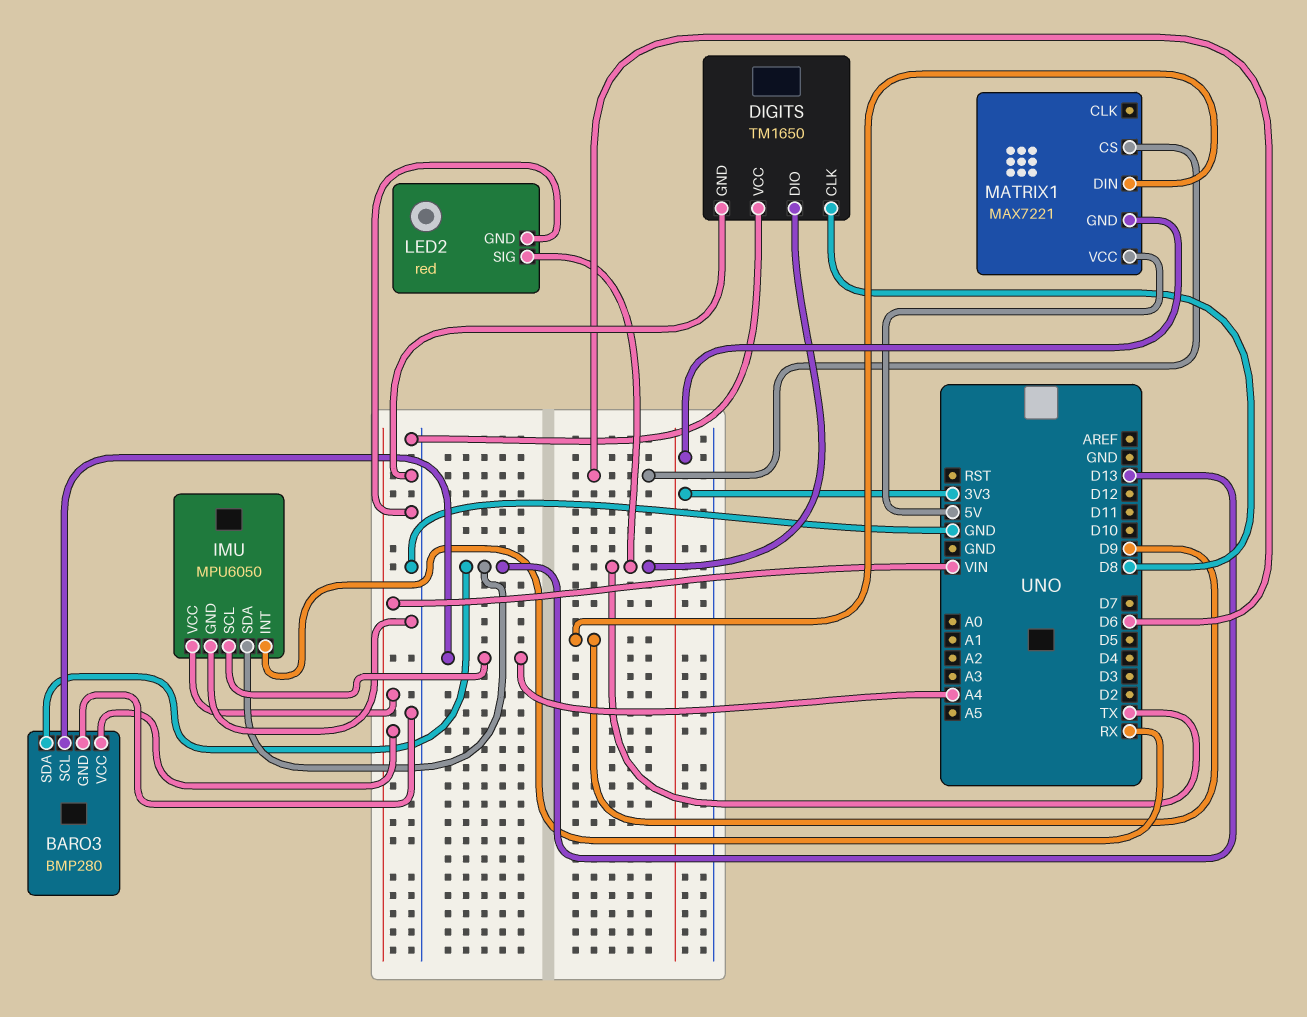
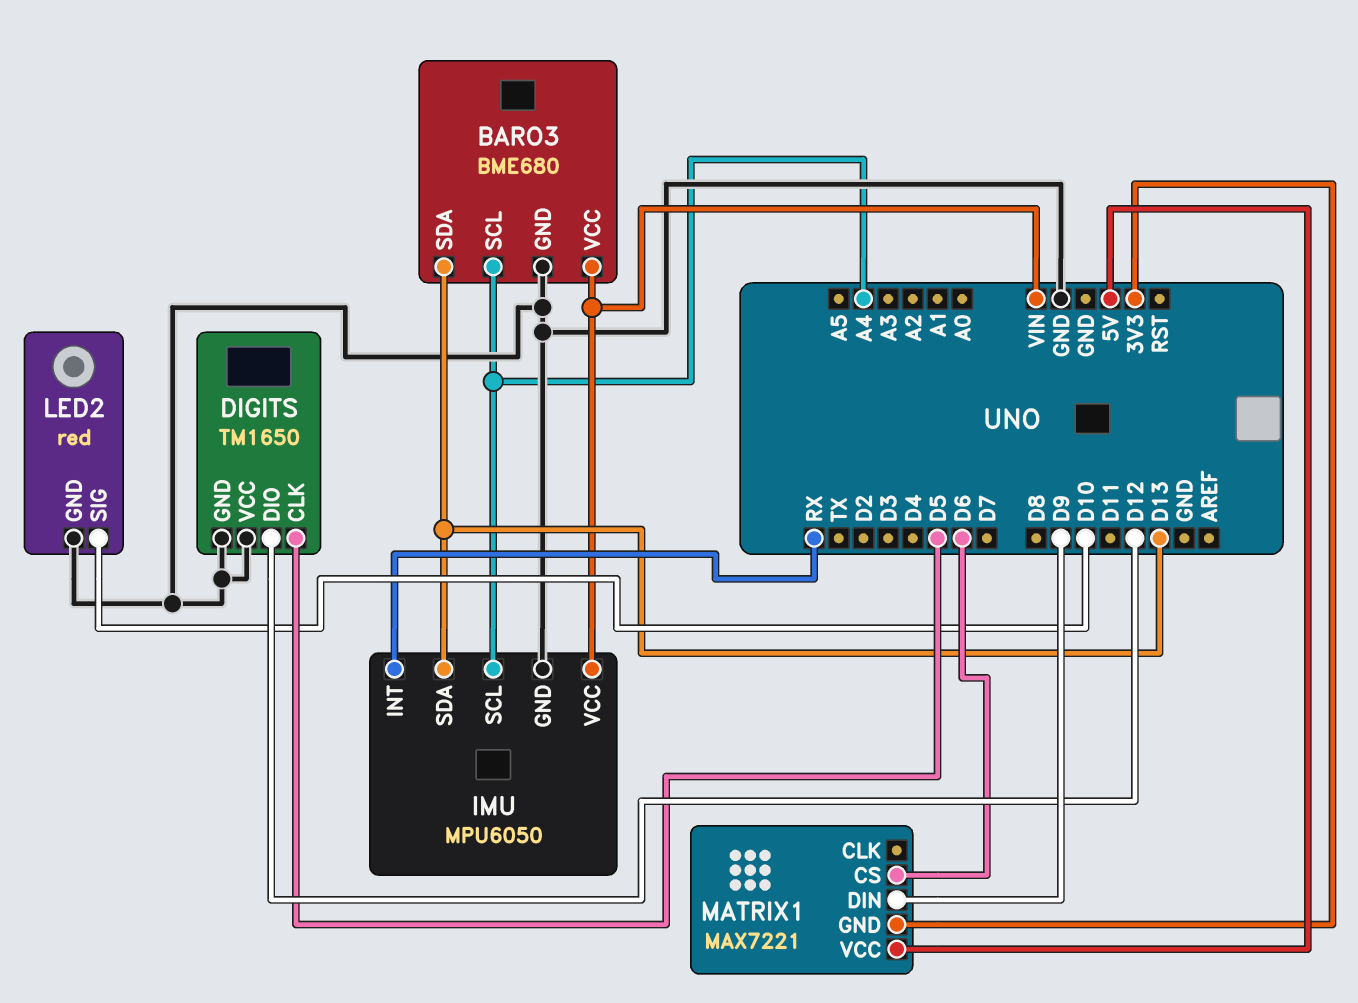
BARO3: BMP280 -> BME680
DIGITS pin CLK: D8 -> D5
DIGITS pin DIO: TX -> D12
LED2 pin SIG: TX -> D10

